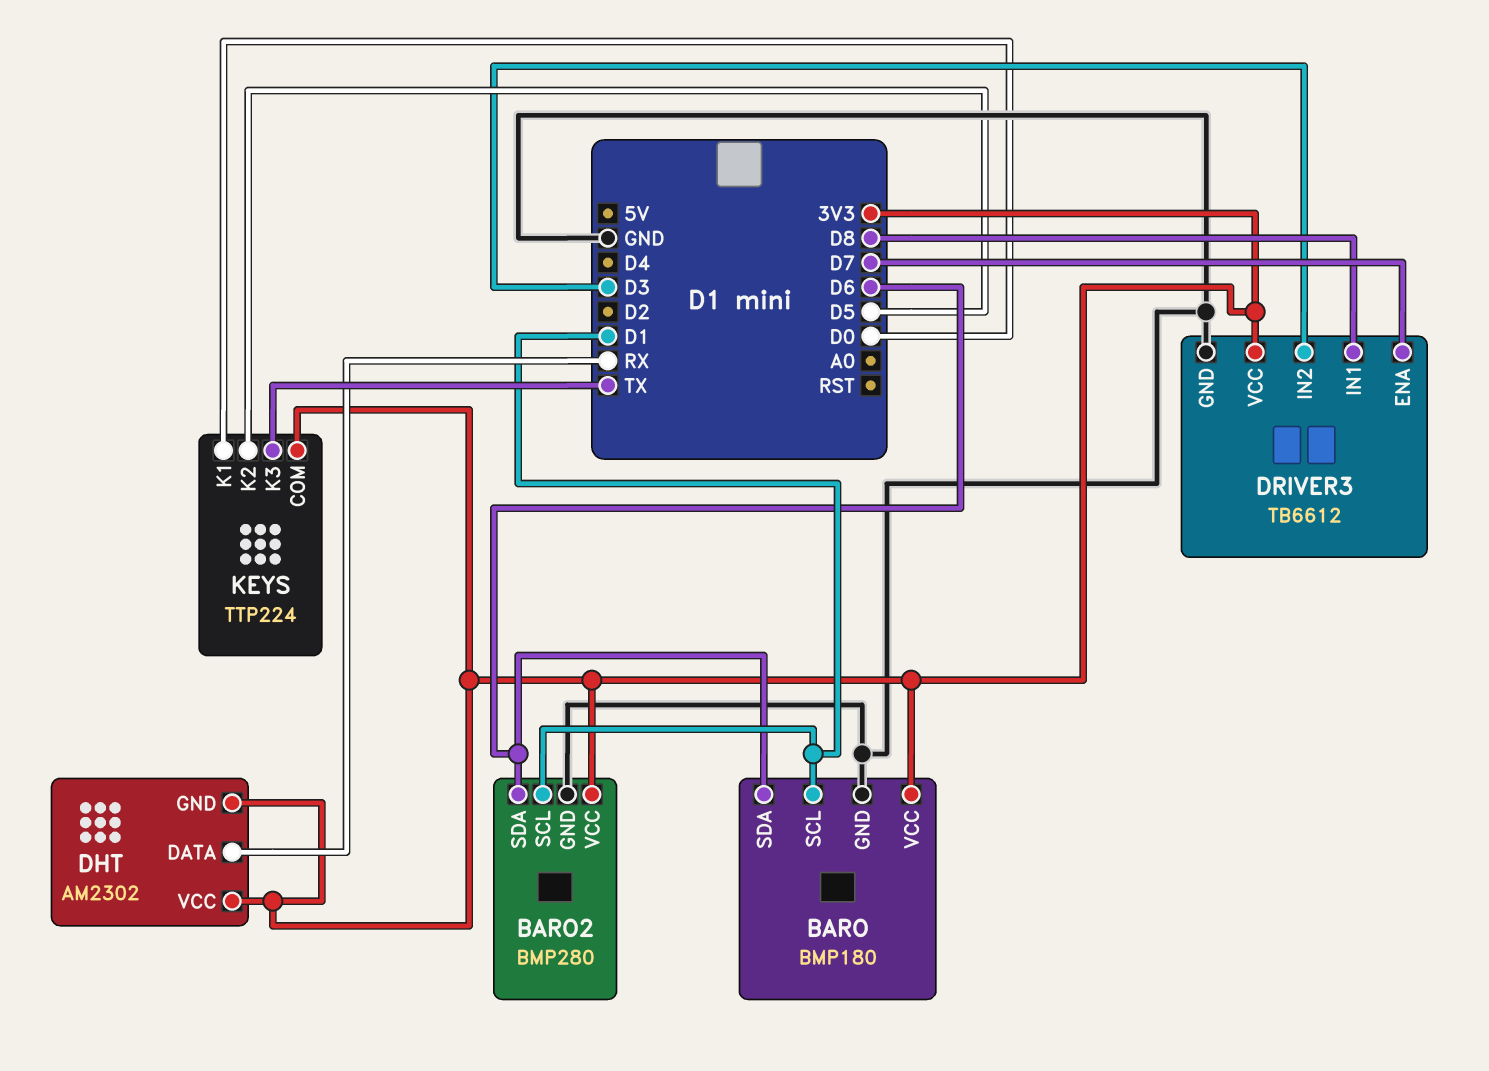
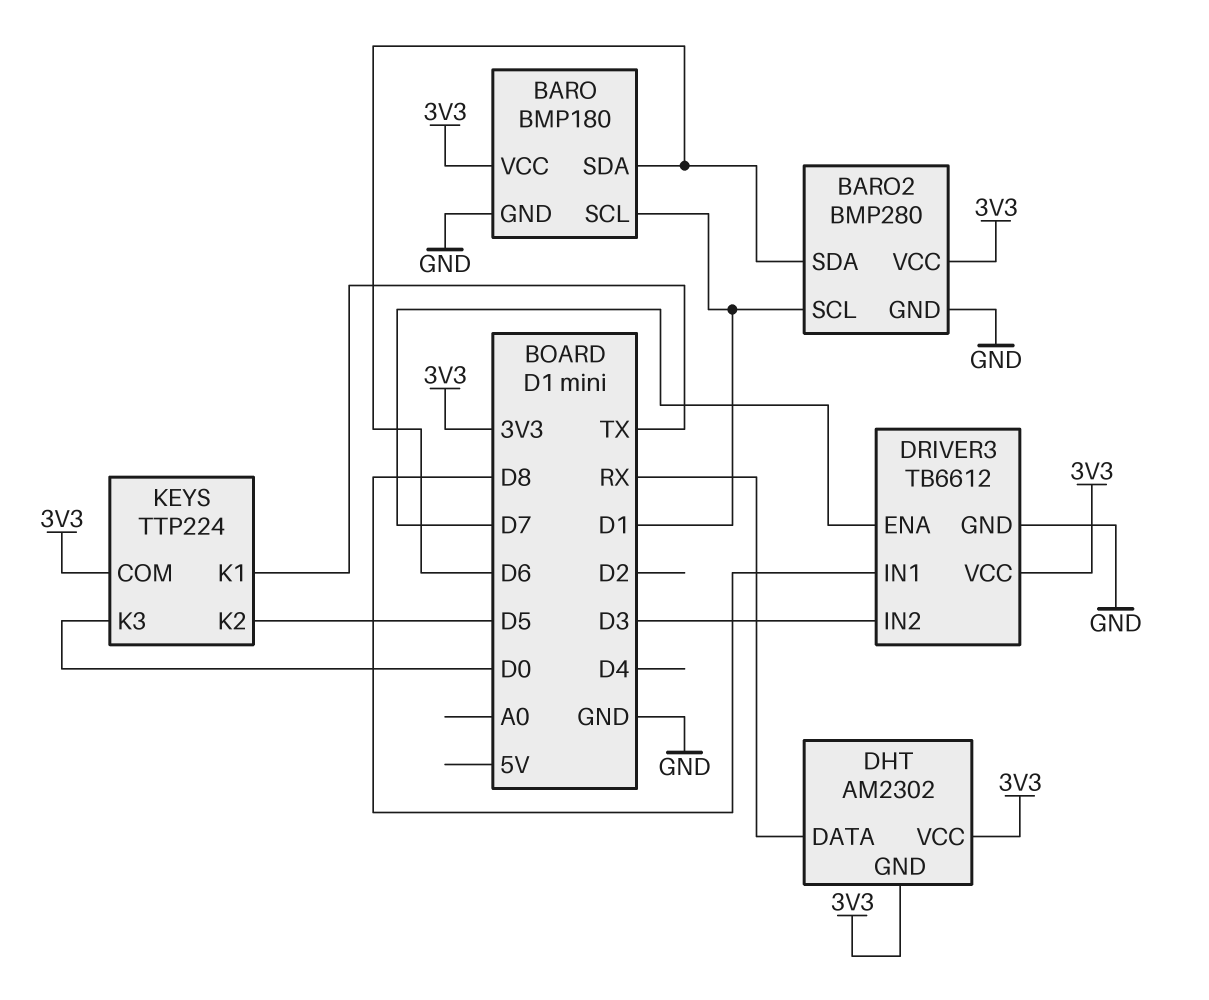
KEYS pin K1: D0 -> TX
KEYS pin K3: TX -> D0

